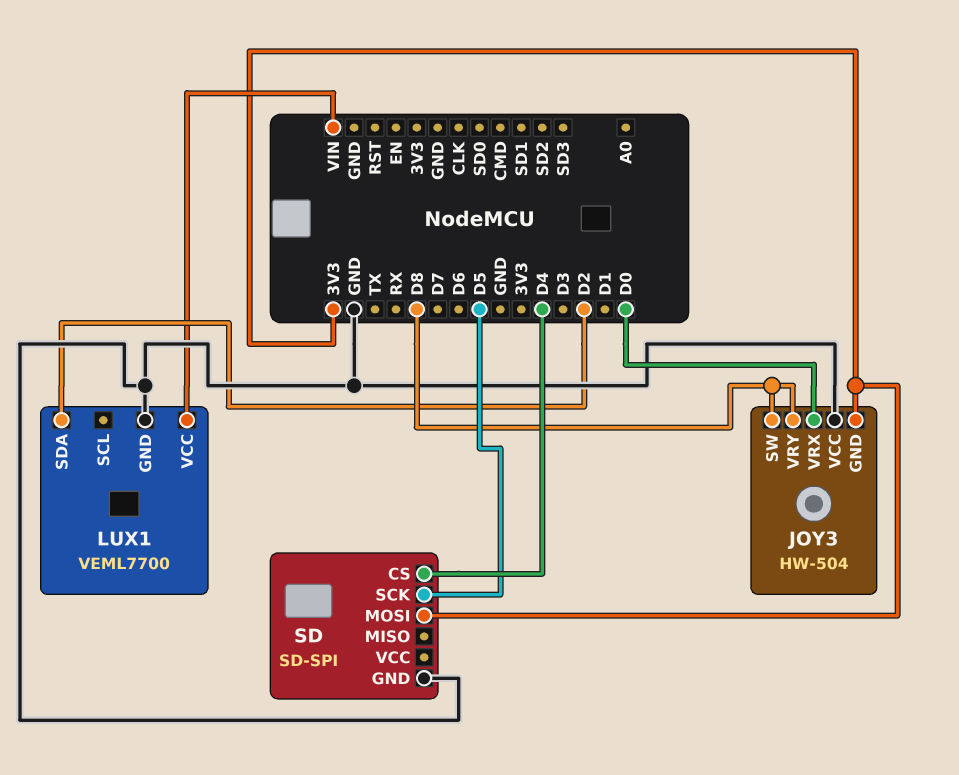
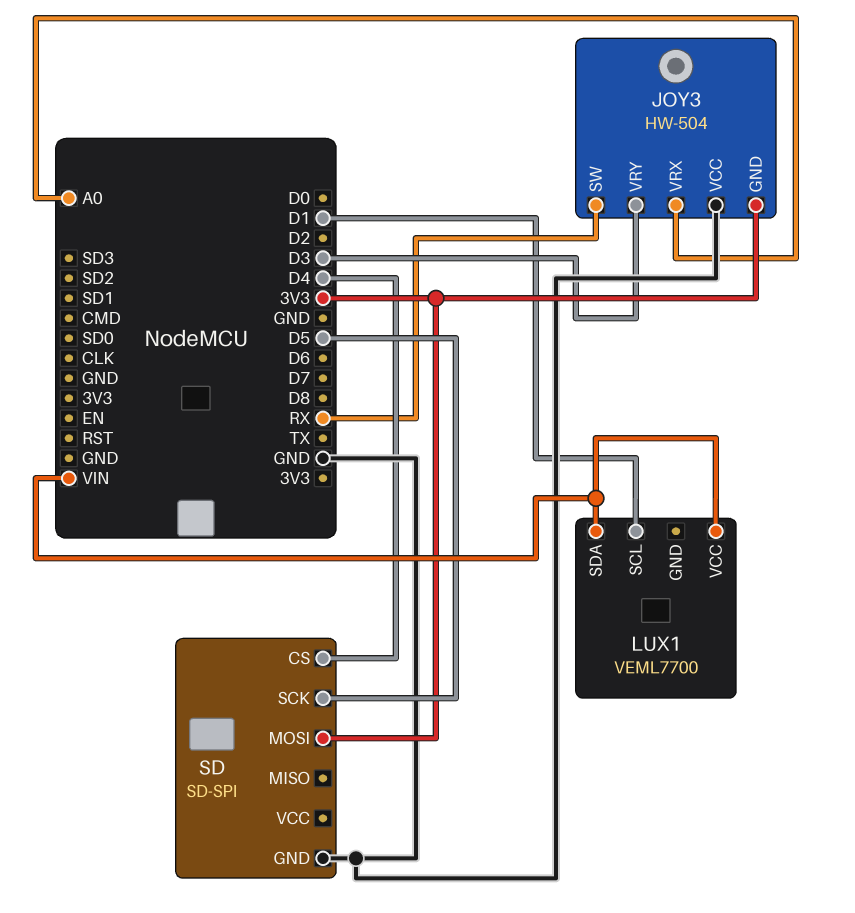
JOY3 pin SW: D8 -> RX
JOY3 pin VRX: D0 -> A0
JOY3 pin VRY: D8 -> D3
LUX1 pin GND: GND -> none
LUX1 pin SCL: none -> D1
LUX1 pin SDA: D2 -> VIN

